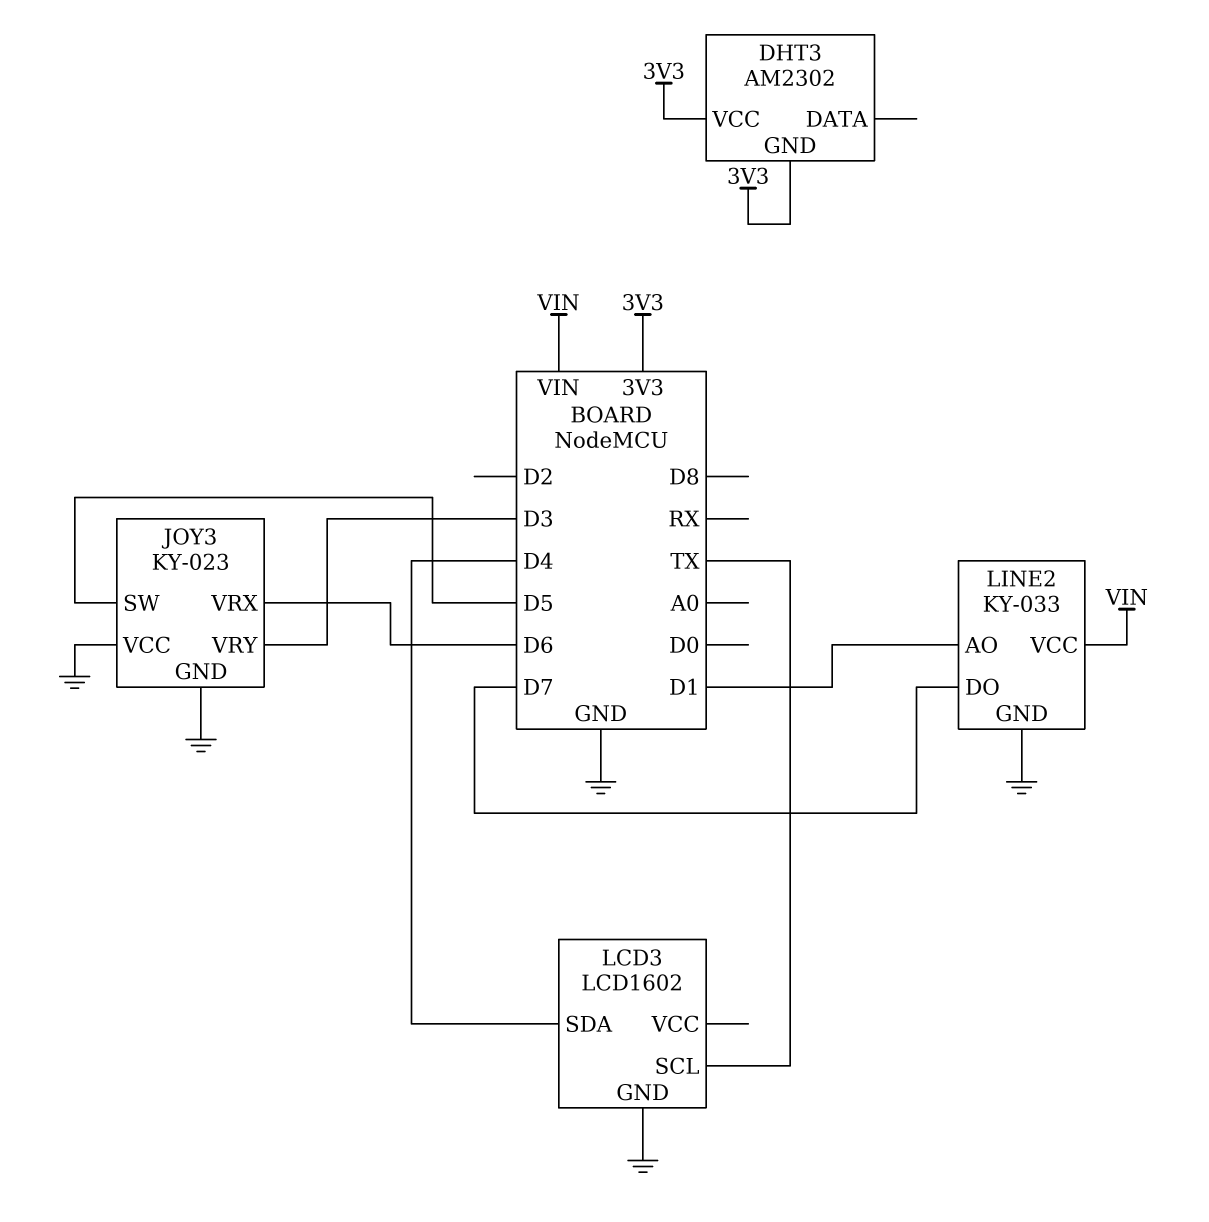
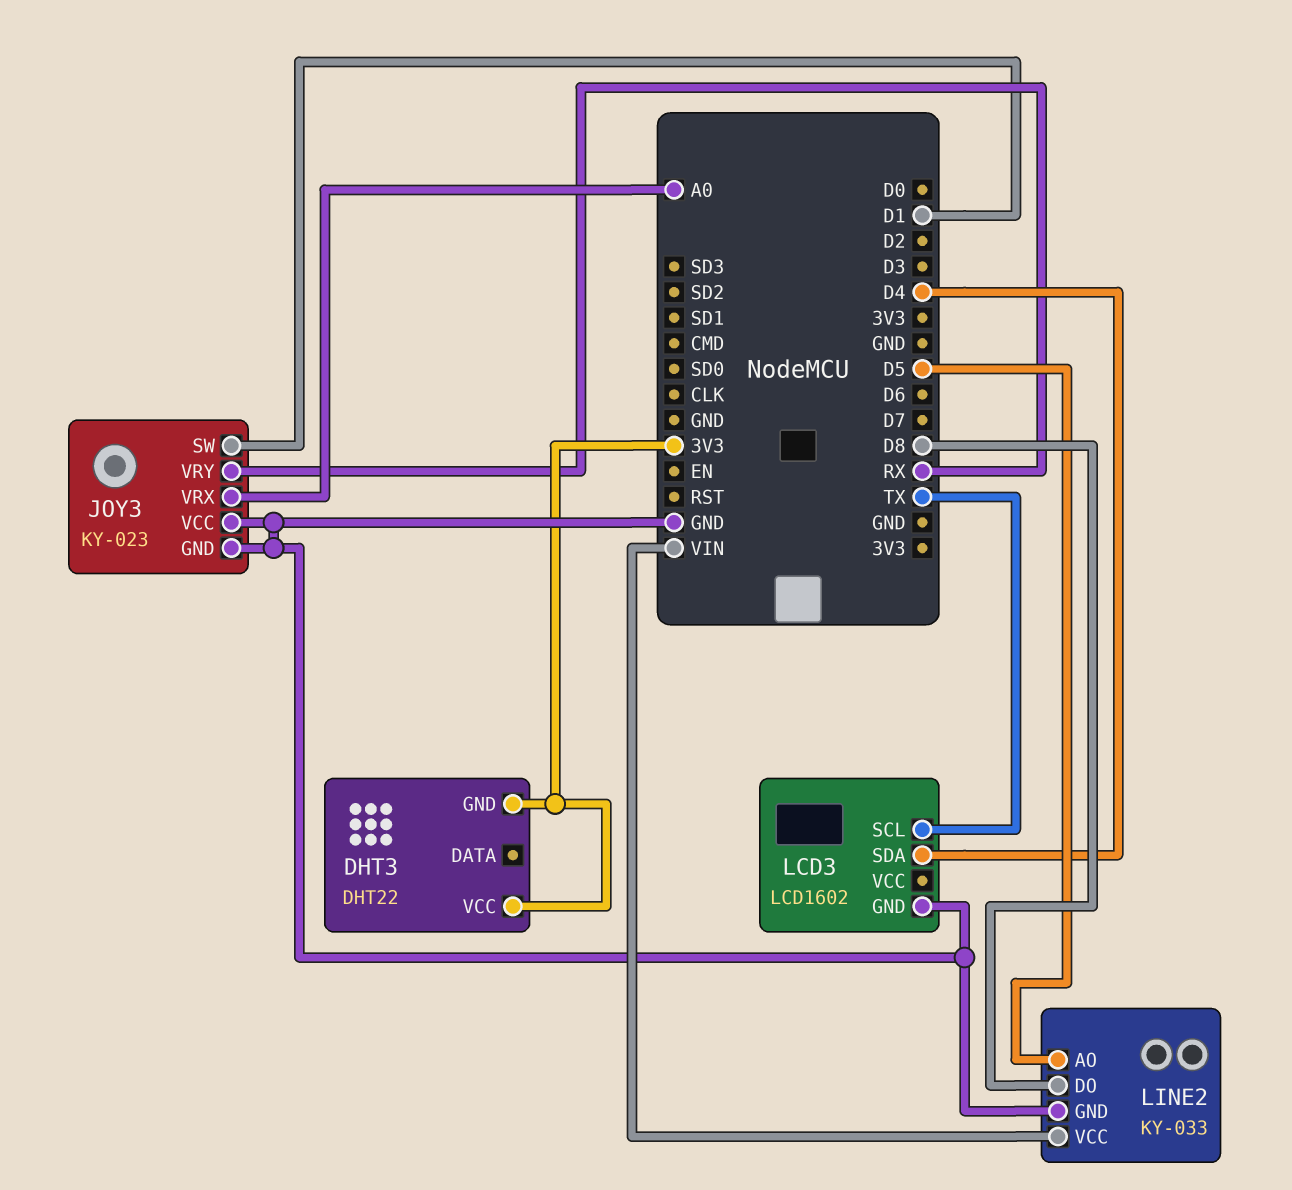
DHT3: AM2302 -> DHT22
JOY3 pin SW: D5 -> D1
JOY3 pin VRX: D6 -> A0
JOY3 pin VRY: D3 -> RX
LINE2 pin AO: D1 -> D5
LINE2 pin DO: D7 -> D8

